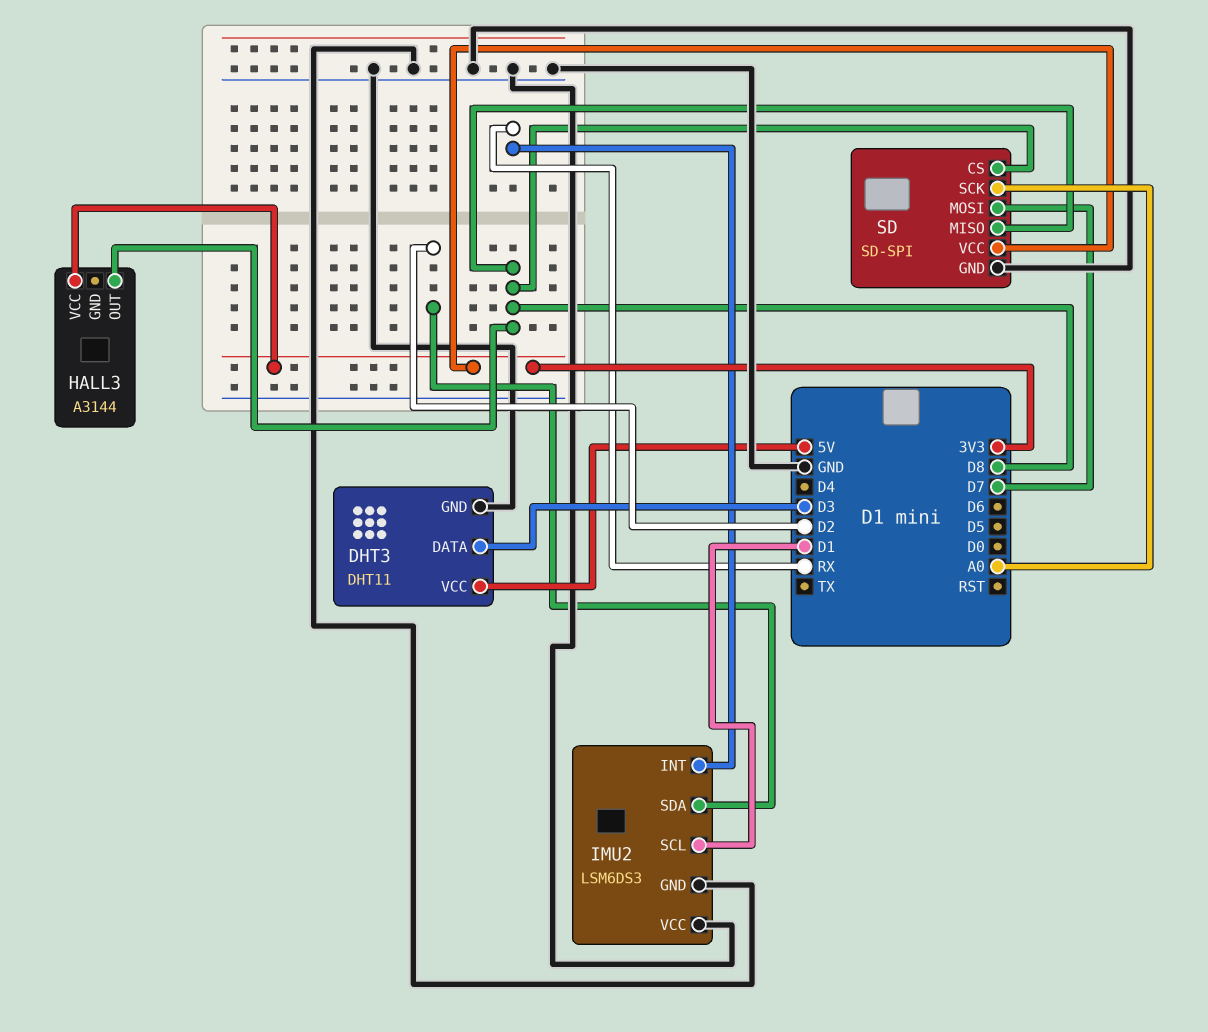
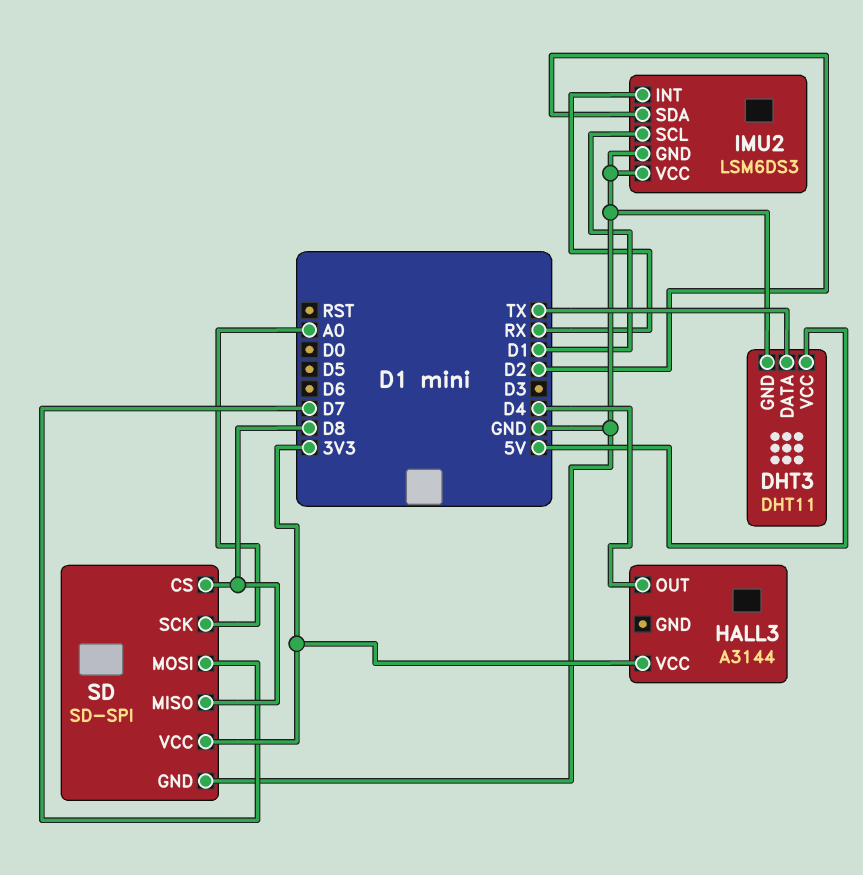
DHT3 pin DATA: D3 -> TX
HALL3 pin OUT: D8 -> D4

